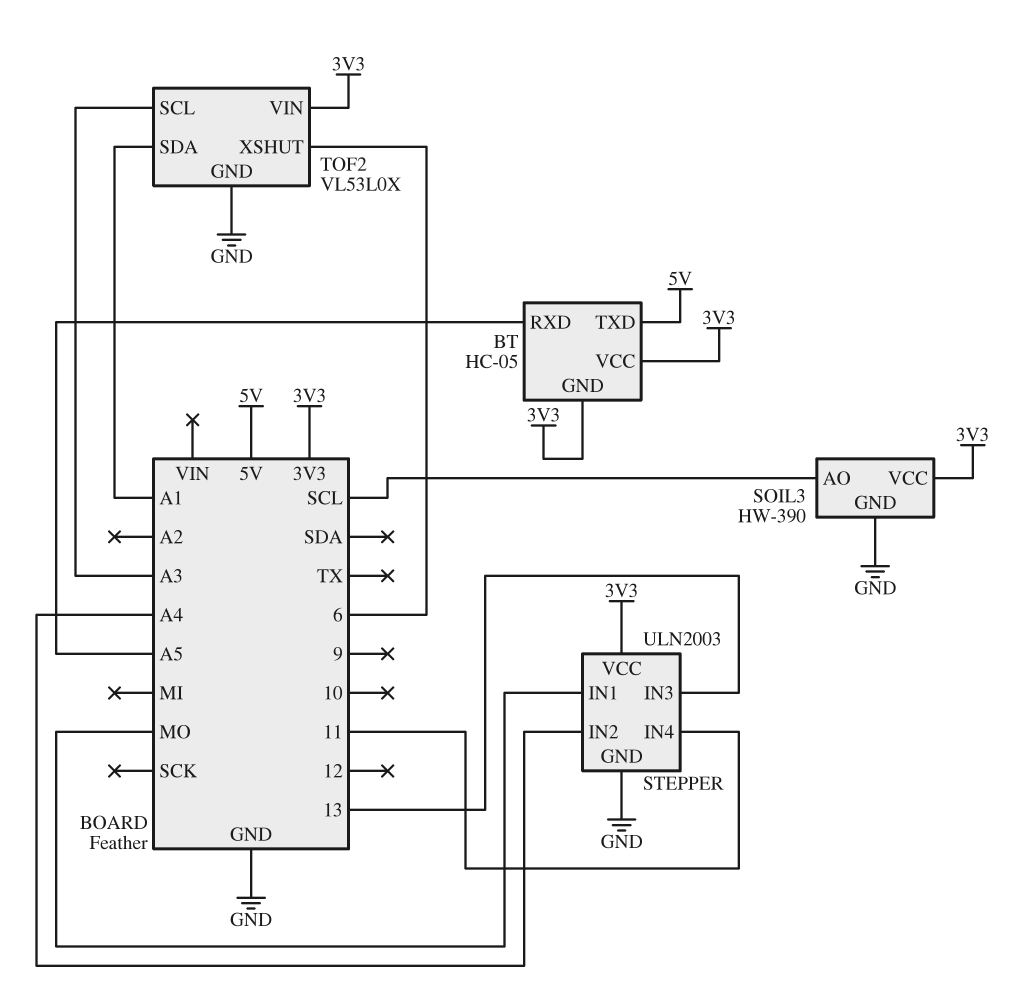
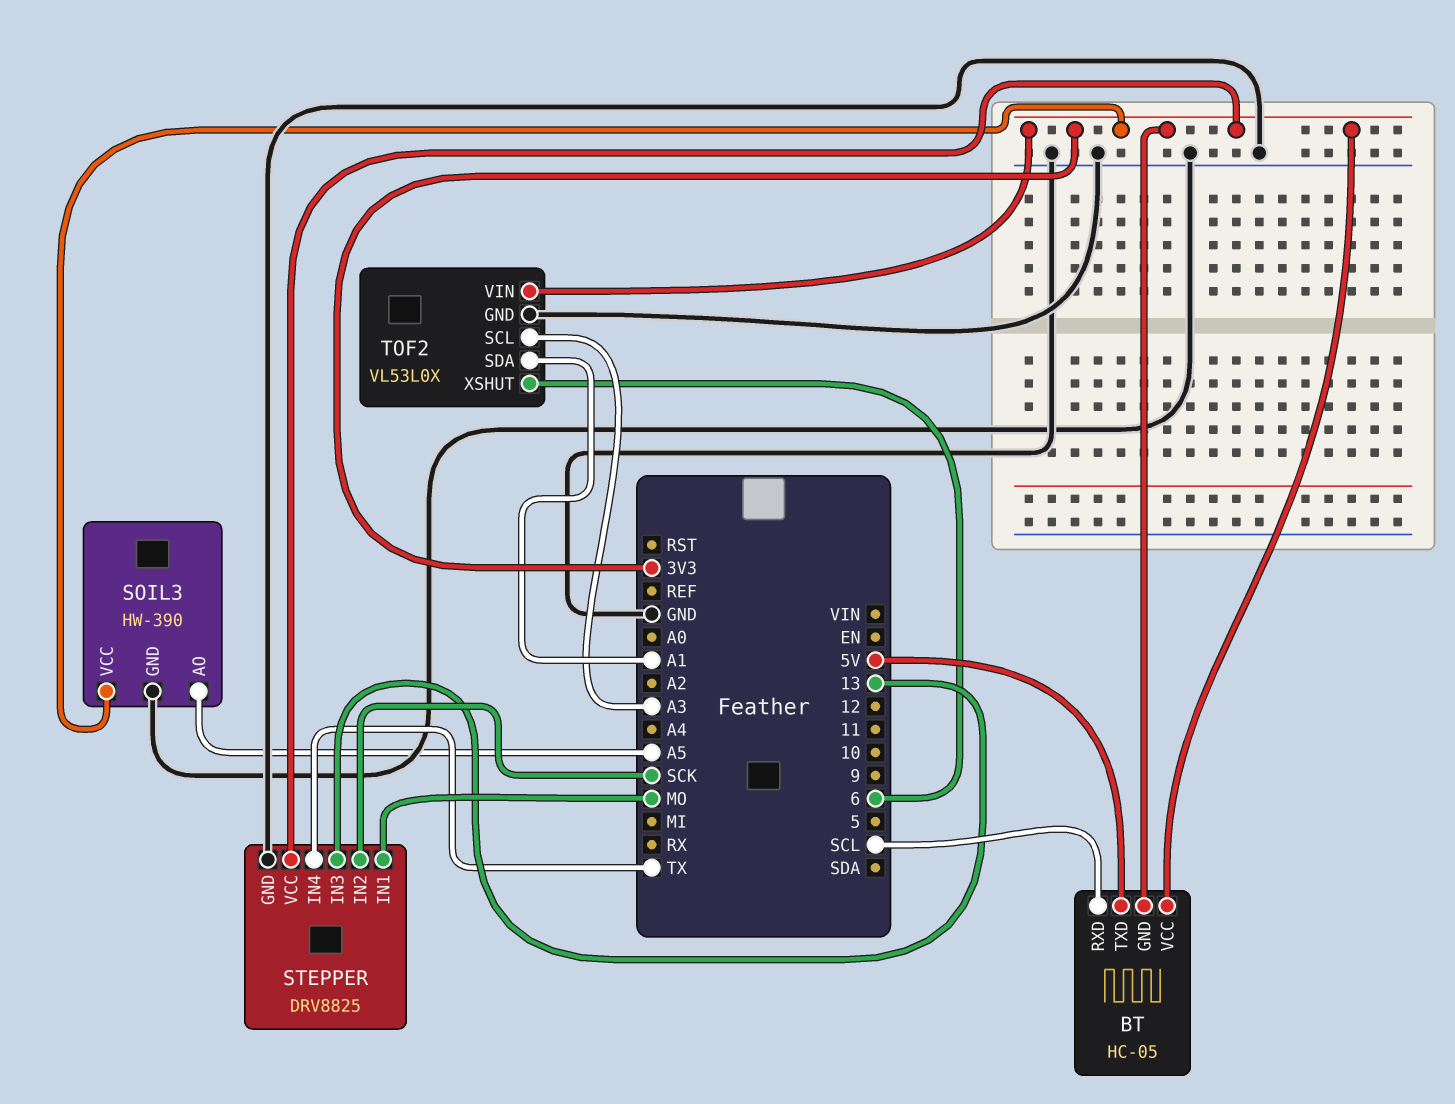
BT pin RXD: A5 -> SCL
SOIL3 pin AO: SCL -> A5
STEPPER: ULN2003 -> DRV8825
STEPPER pin IN2: A4 -> SCK
STEPPER pin IN4: 11 -> TX

